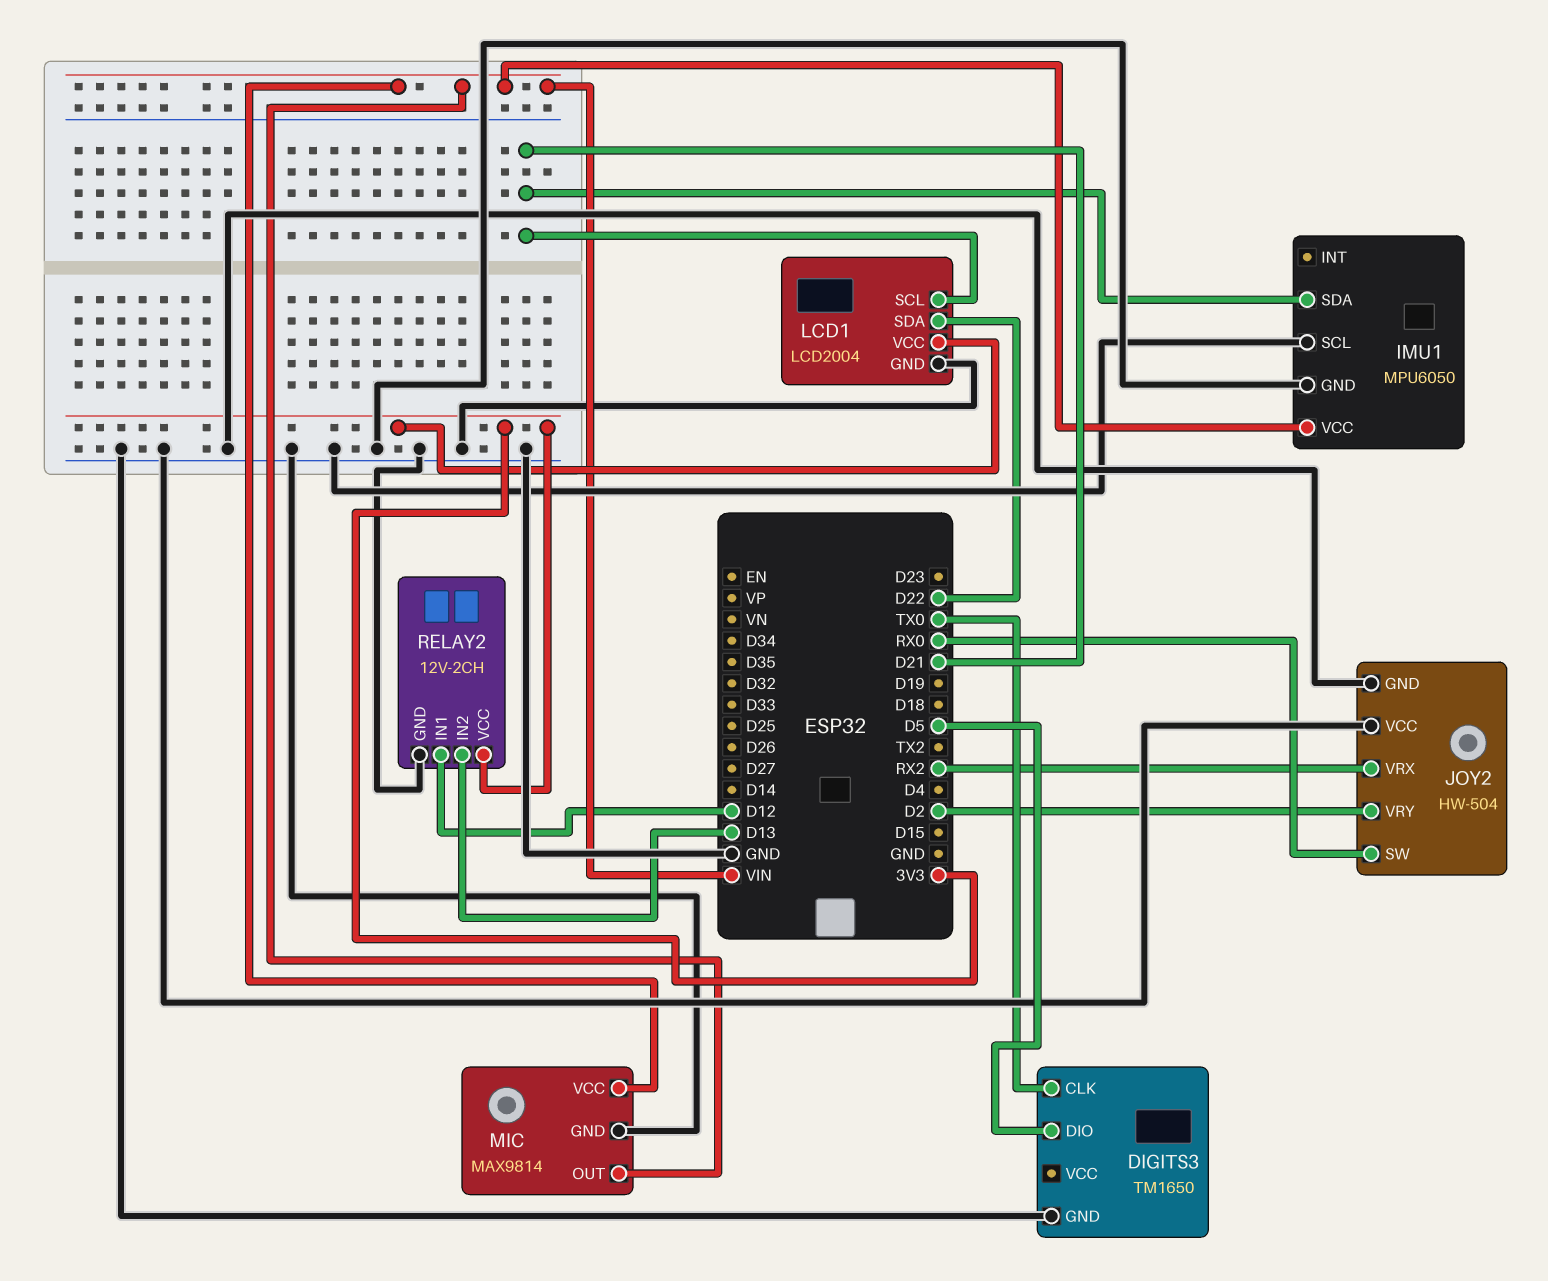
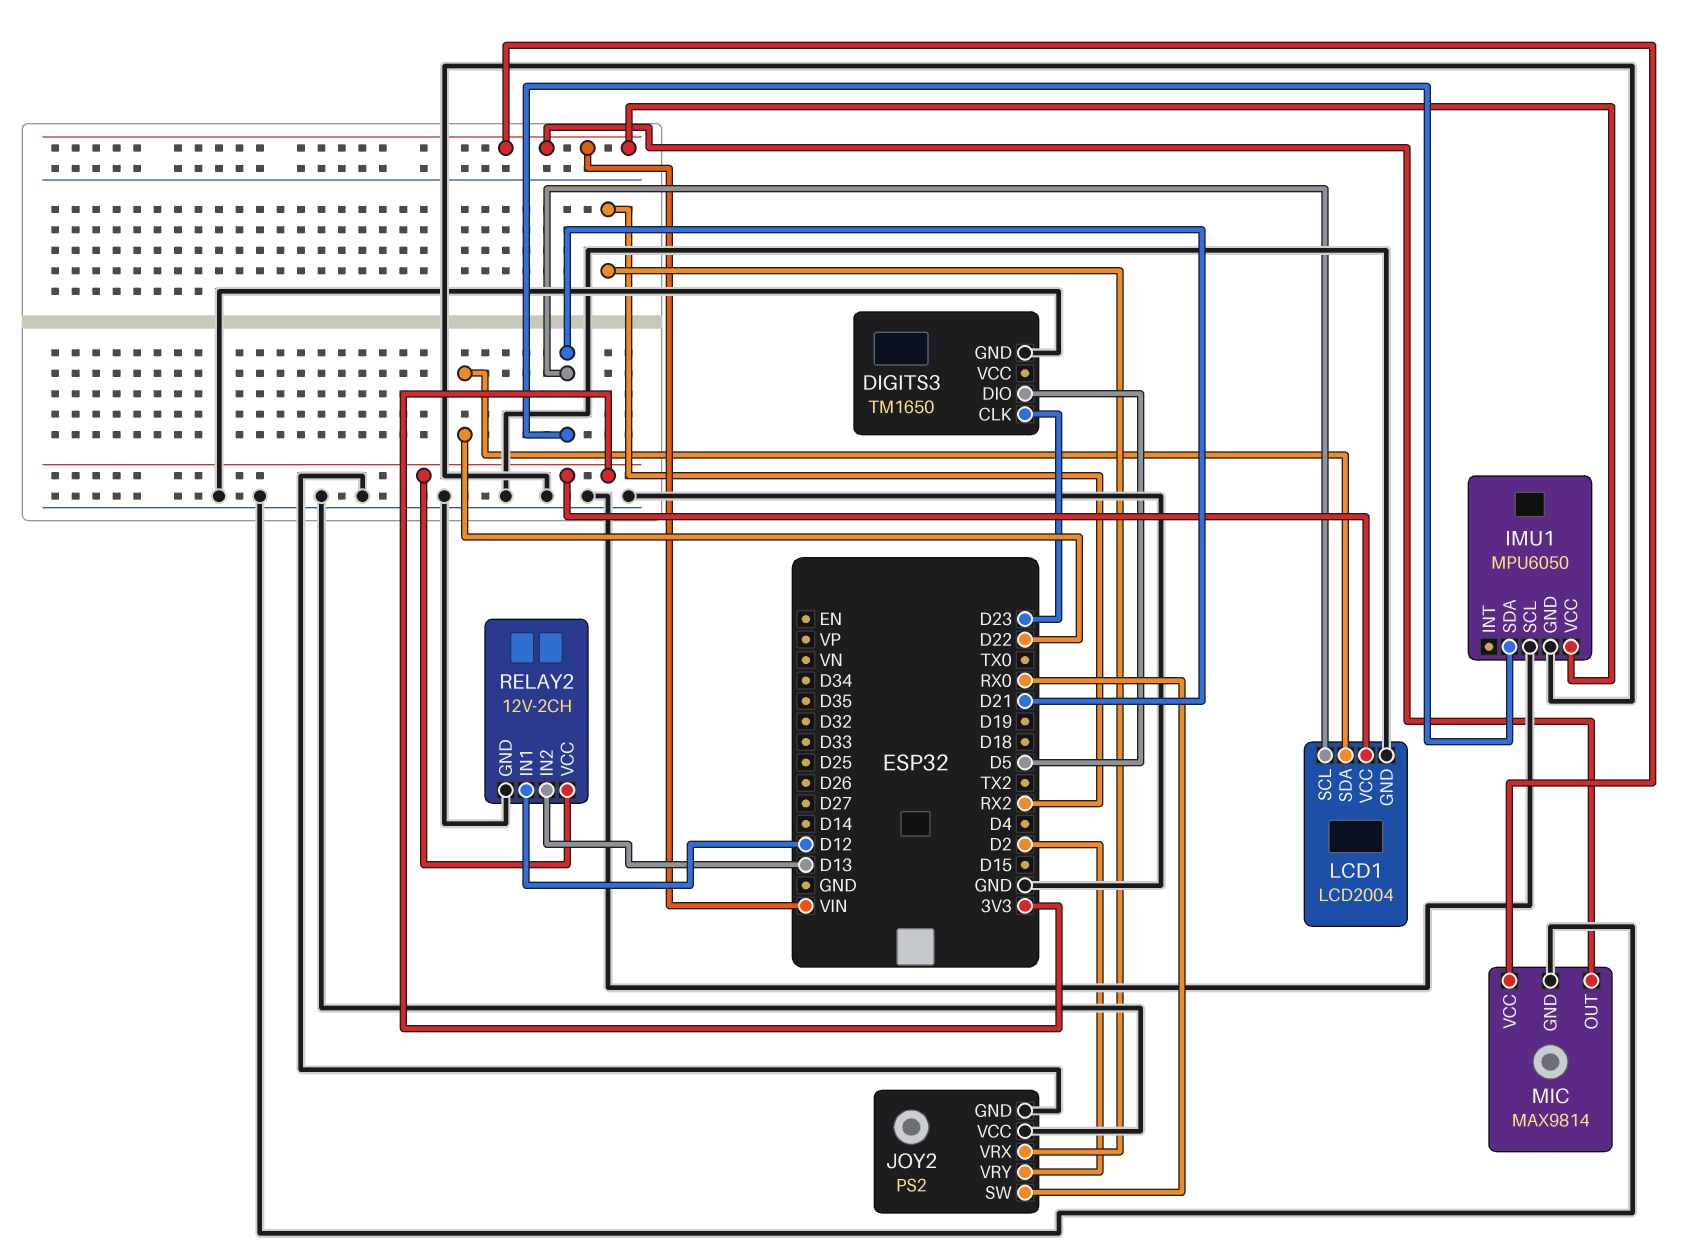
DIGITS3 pin CLK: TX0 -> D23
JOY2: HW-504 -> PS2

